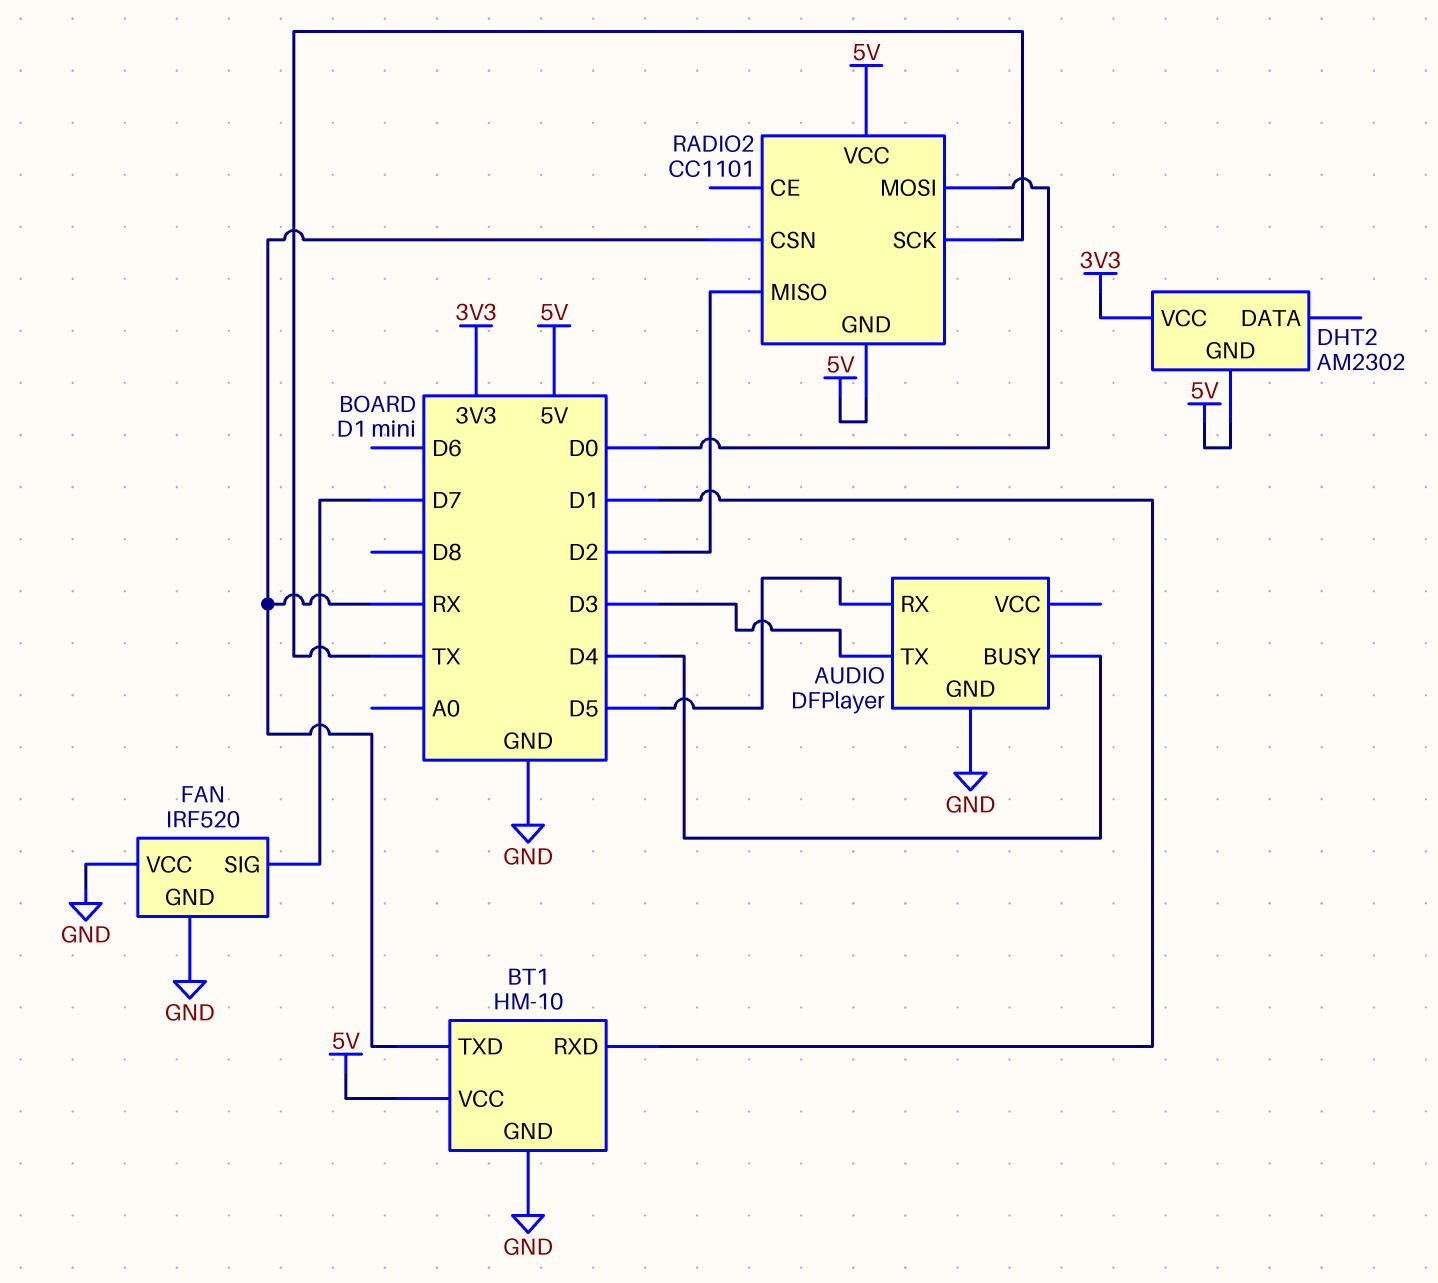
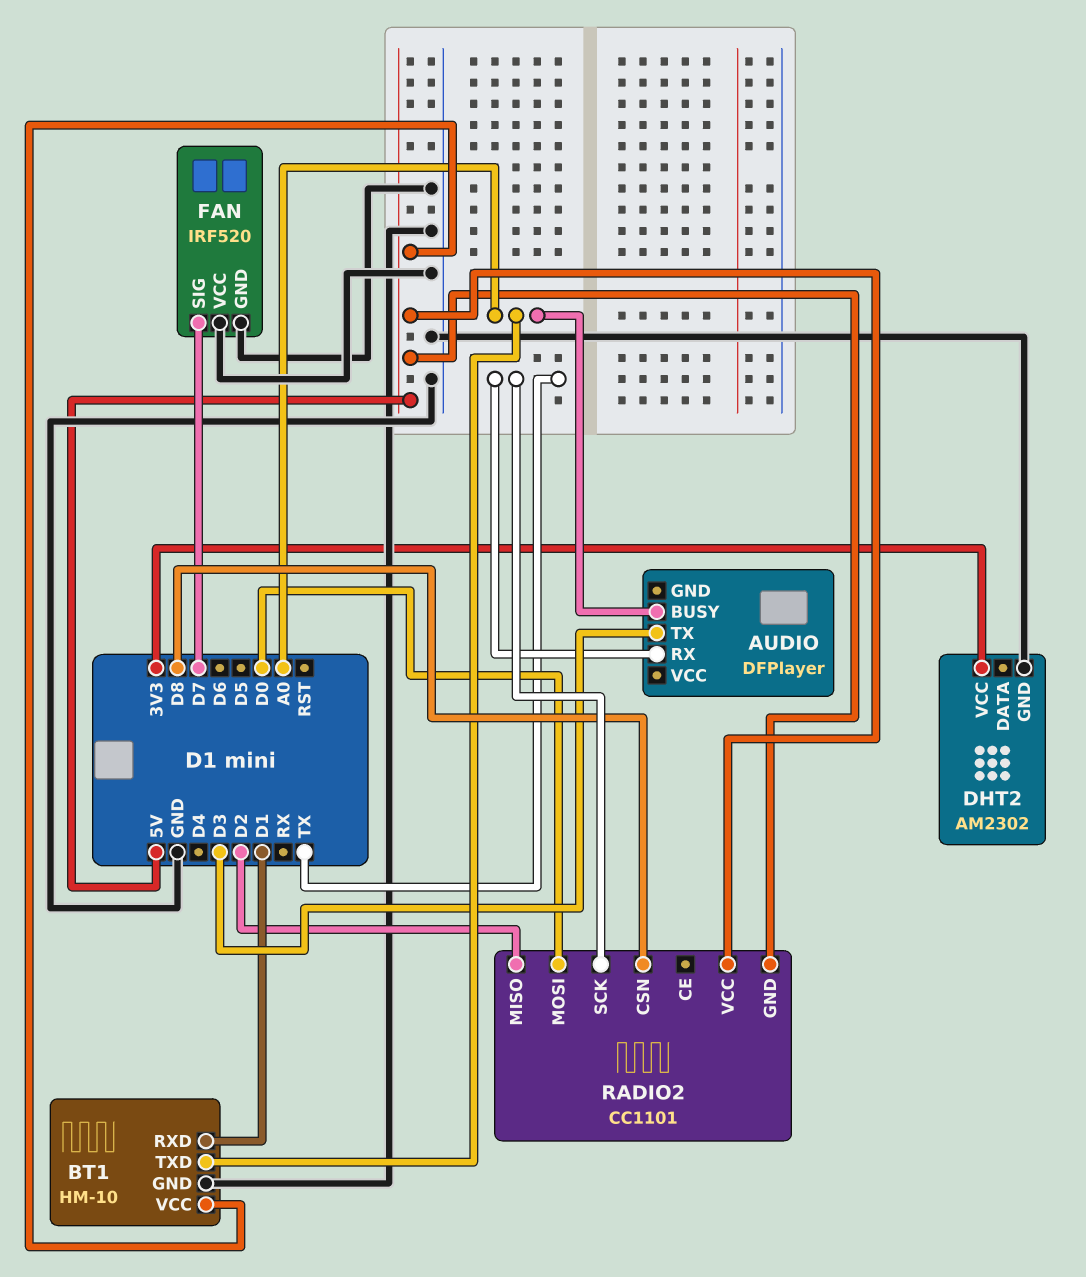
AUDIO pin BUSY: D4 -> A0
AUDIO pin GND: GND -> none
AUDIO pin RX: D5 -> TX
BT1 pin TXD: RX -> A0
DHT2 pin GND: 5V -> GND
RADIO2 pin CSN: RX -> D8

